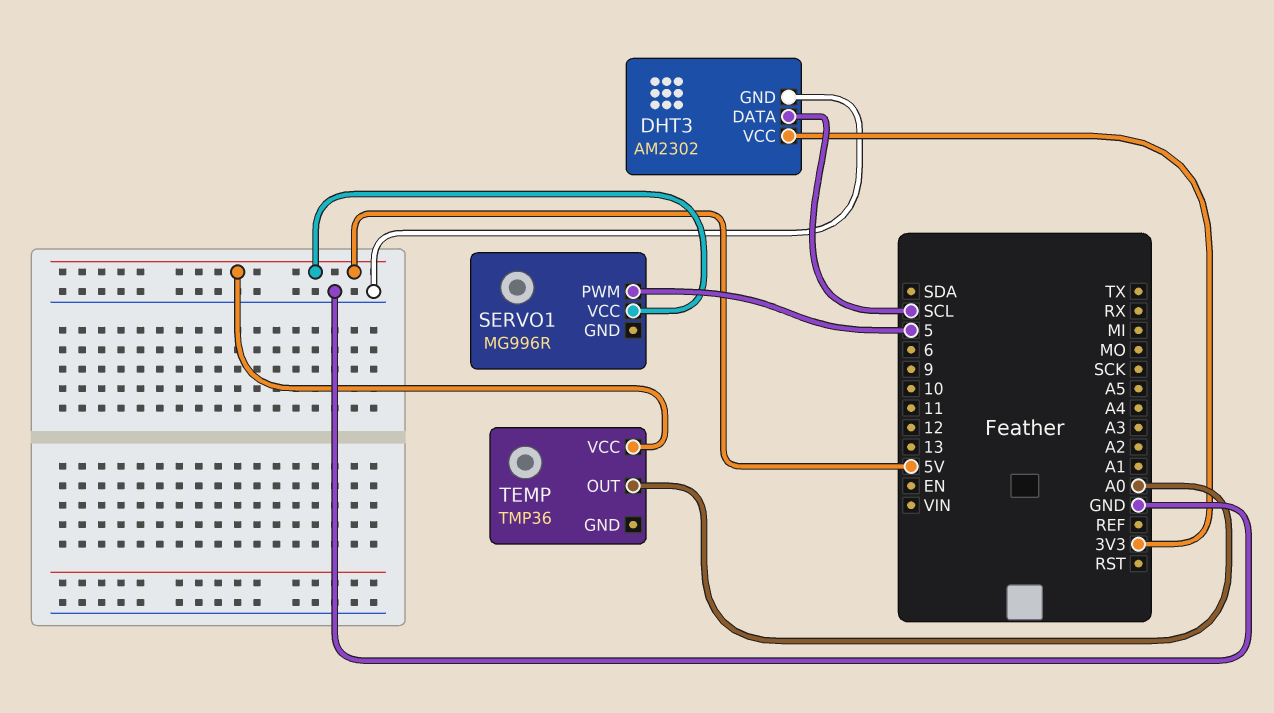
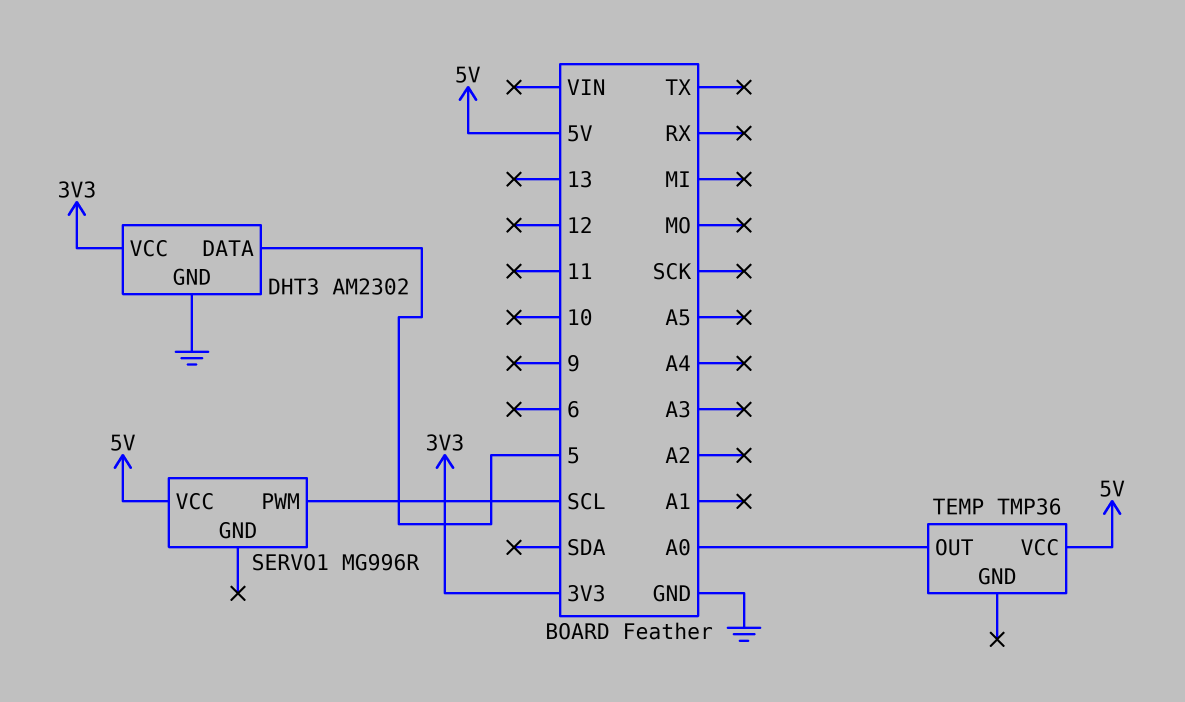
DHT3 pin DATA: SCL -> 5
SERVO1 pin PWM: 5 -> SCL

